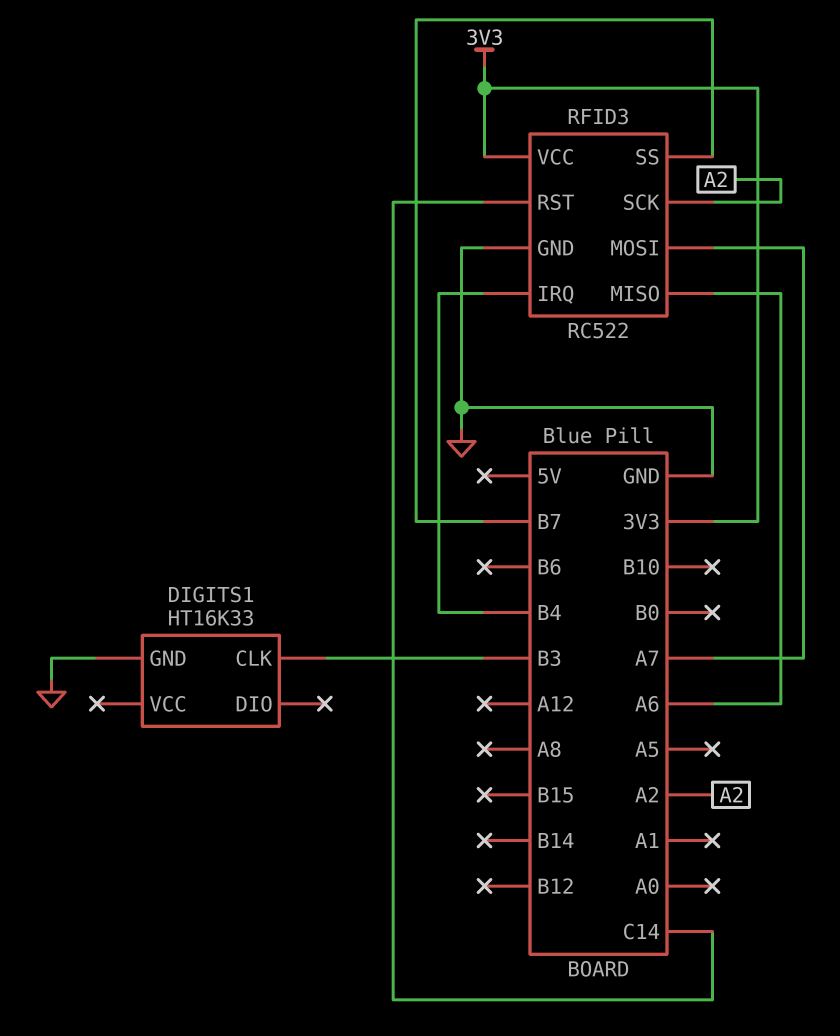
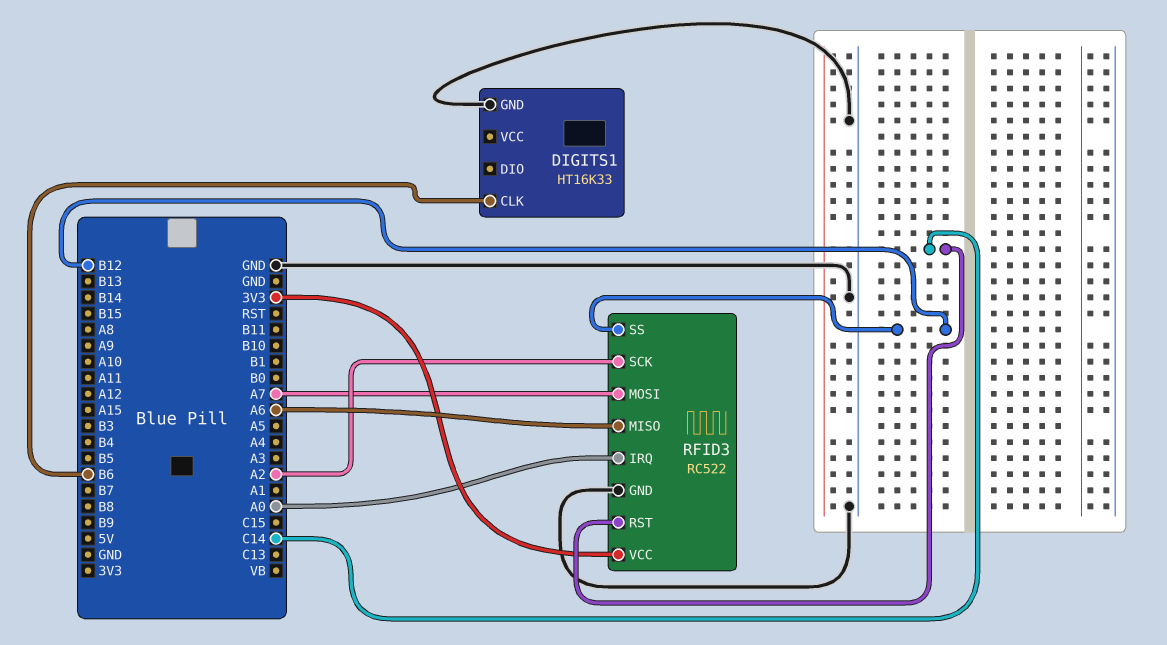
DIGITS1 pin CLK: B3 -> B6
RFID3 pin IRQ: B4 -> A0
RFID3 pin SS: B7 -> B12

